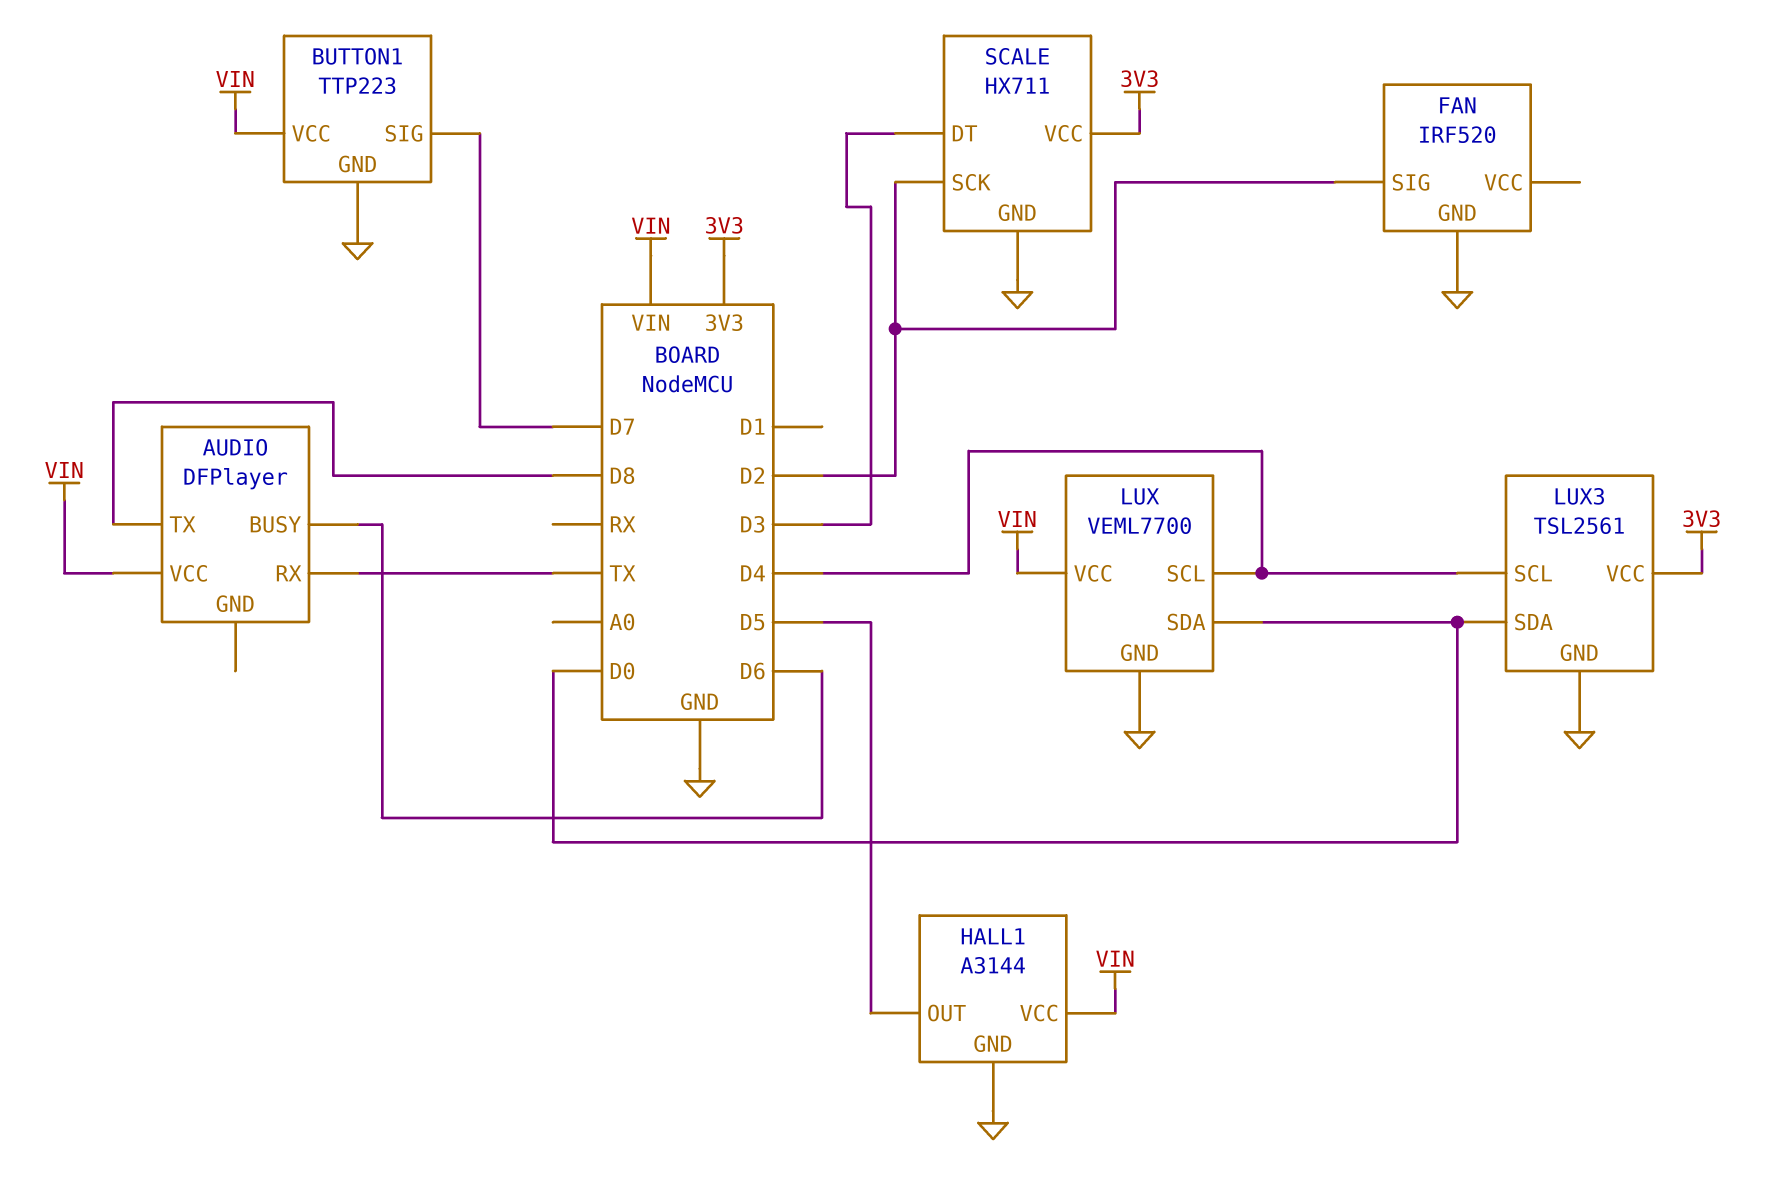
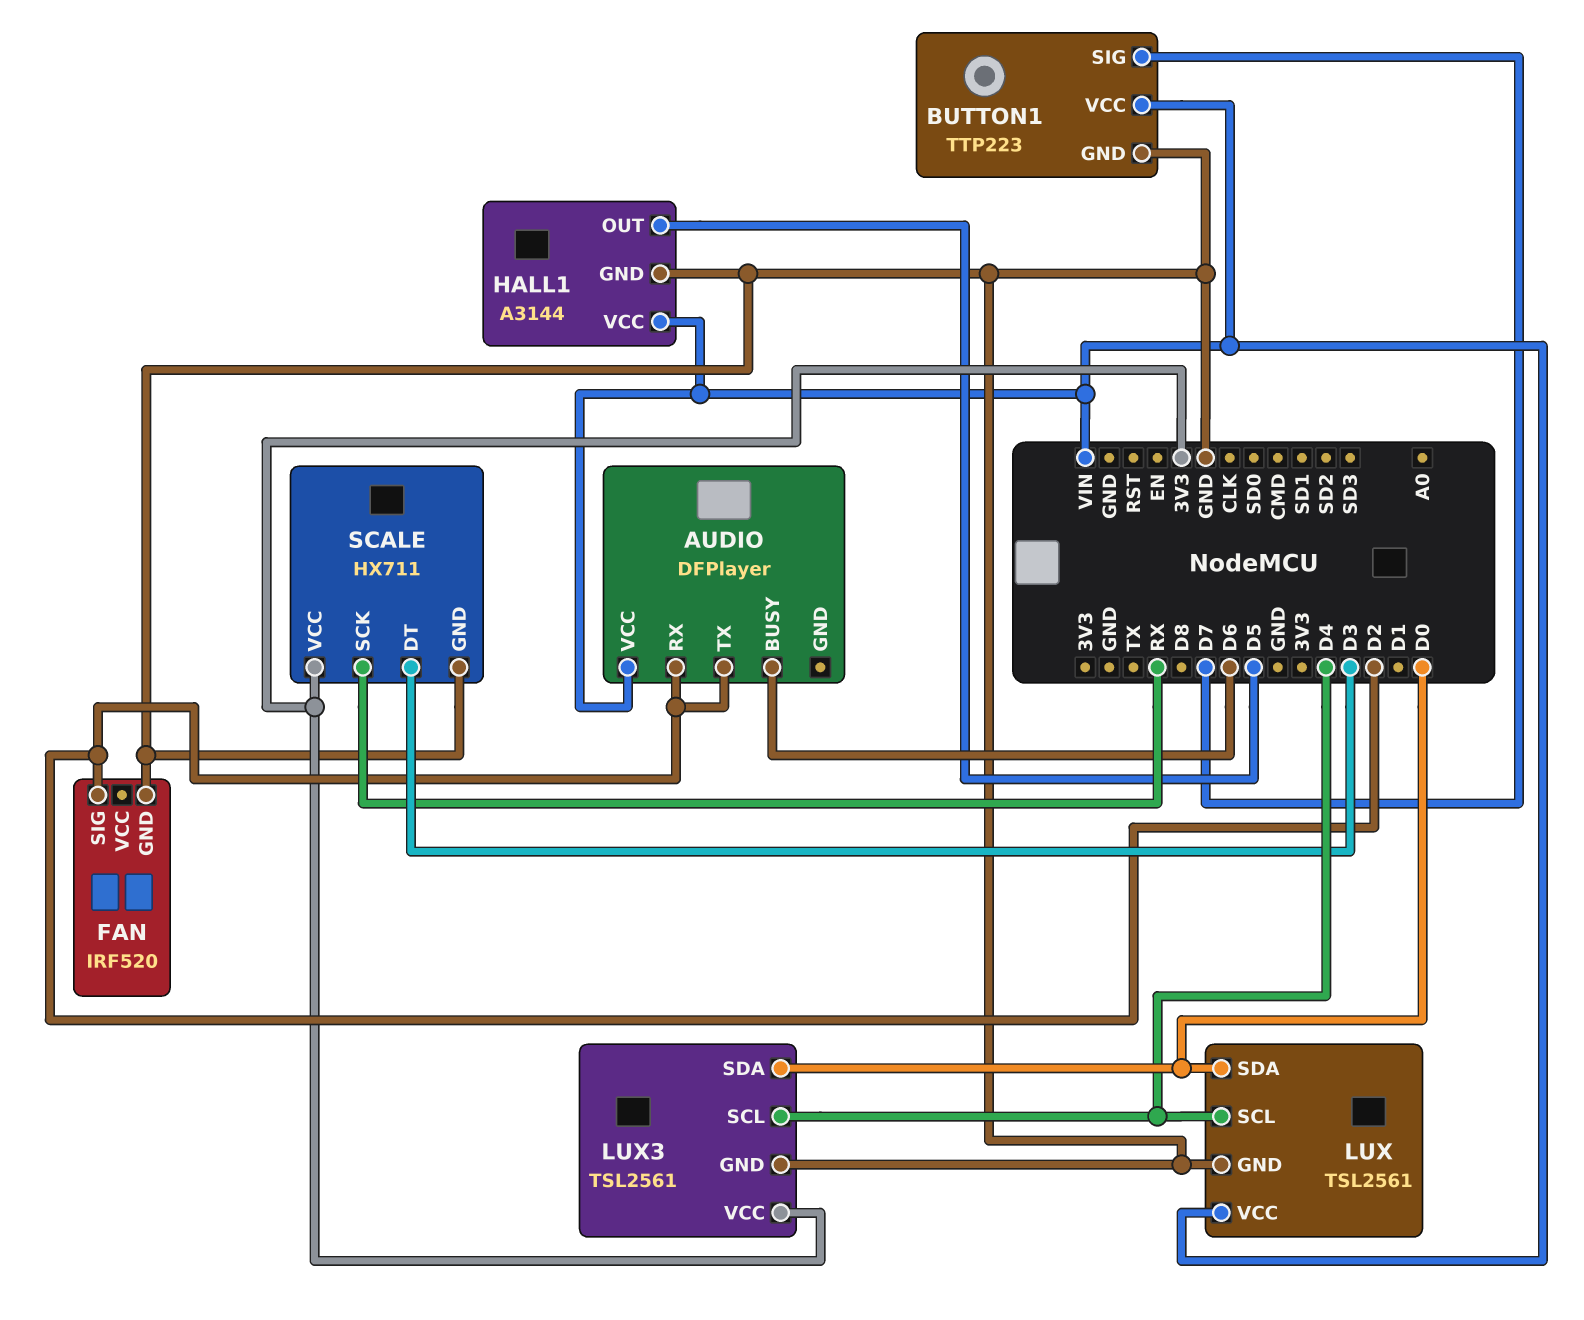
AUDIO pin RX: TX -> D2
AUDIO pin TX: D8 -> D2
LUX: VEML7700 -> TSL2561
SCALE pin SCK: D2 -> RX

